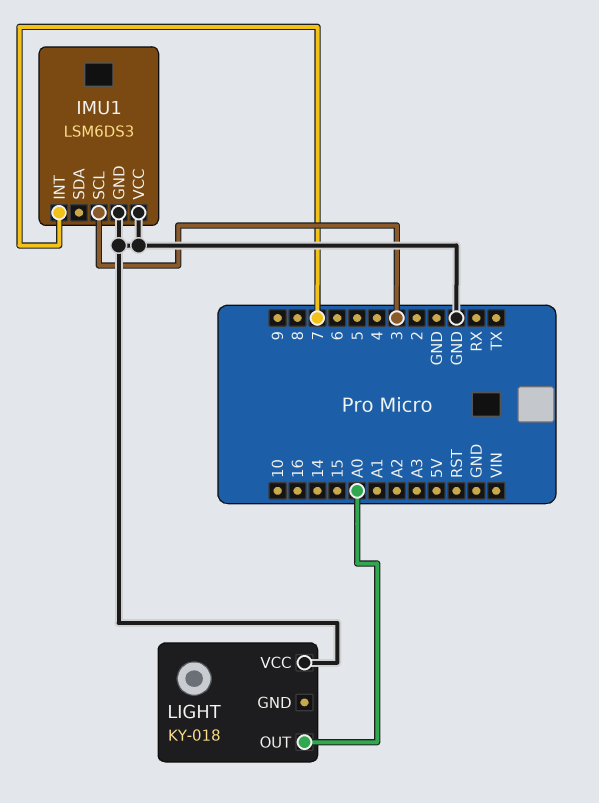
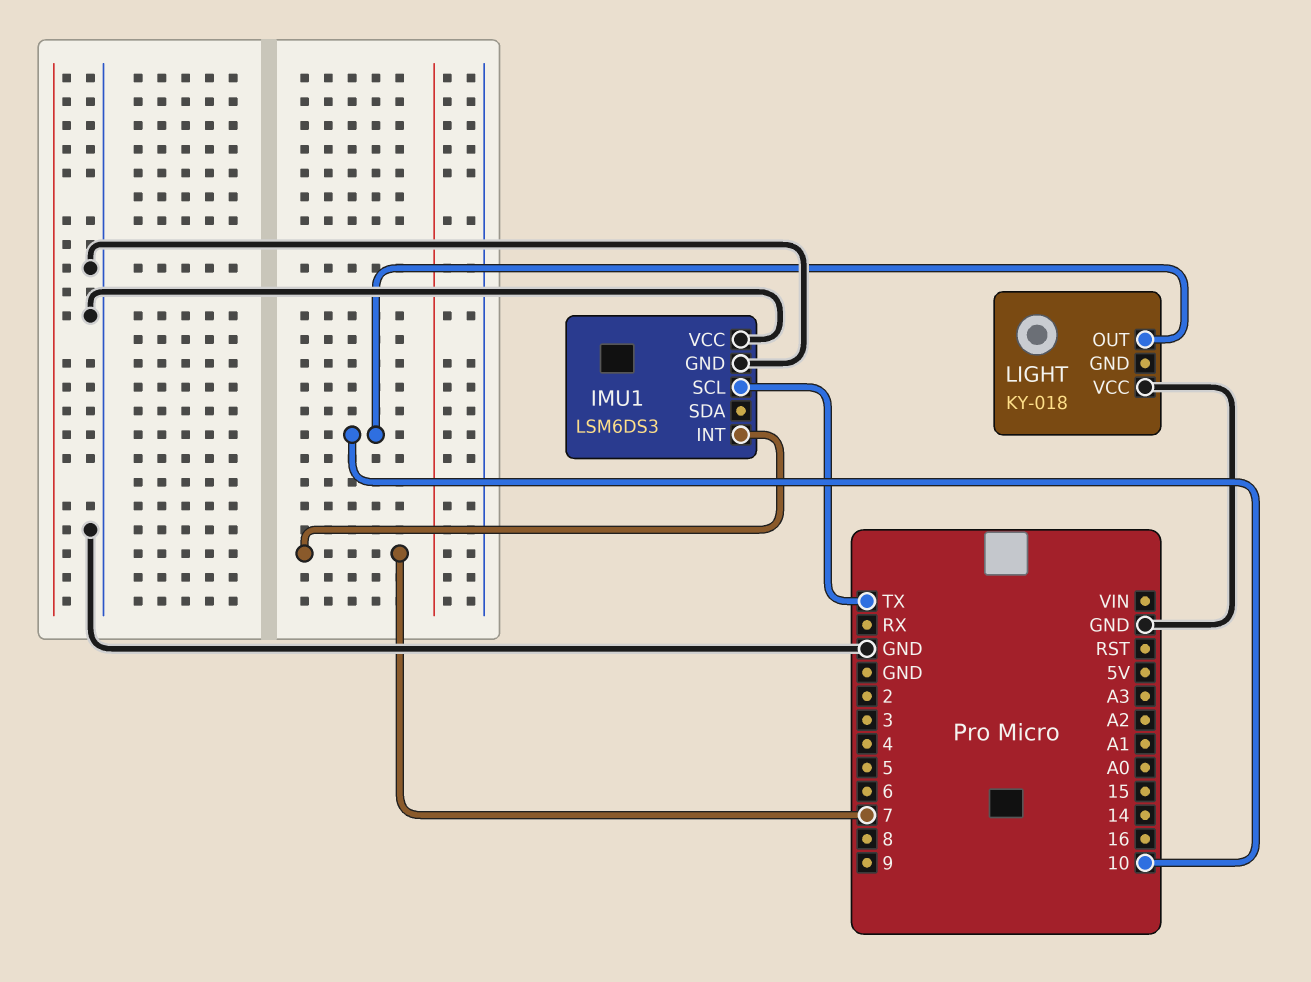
IMU1 pin SCL: 3 -> TX
LIGHT pin OUT: A0 -> 10

